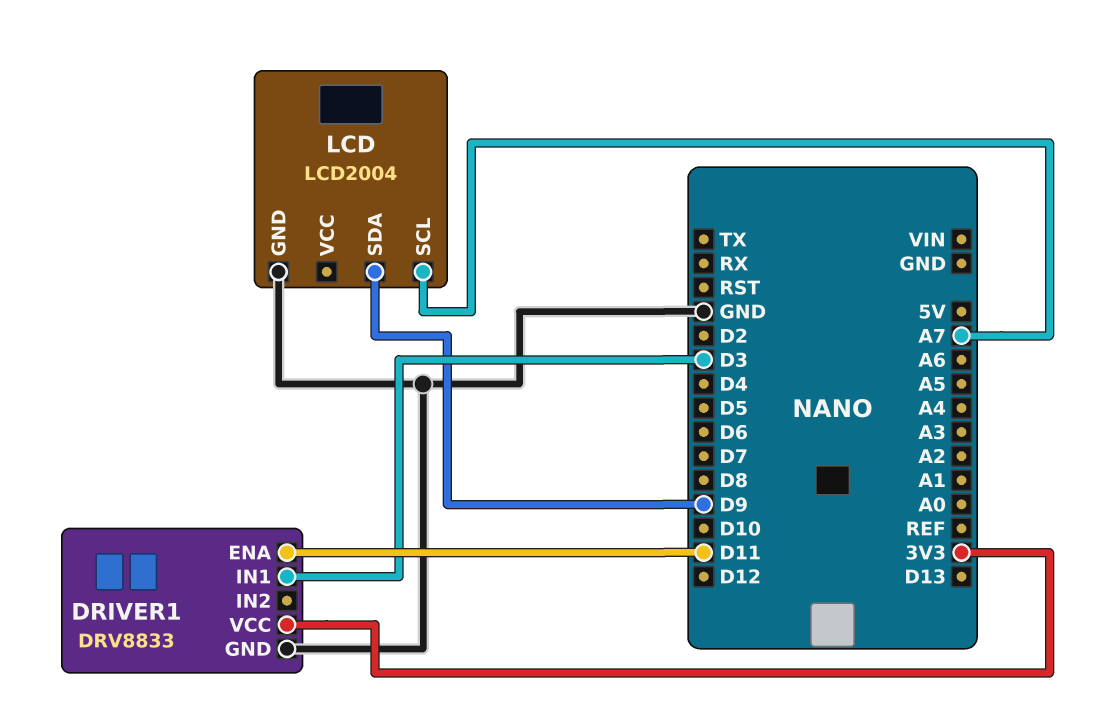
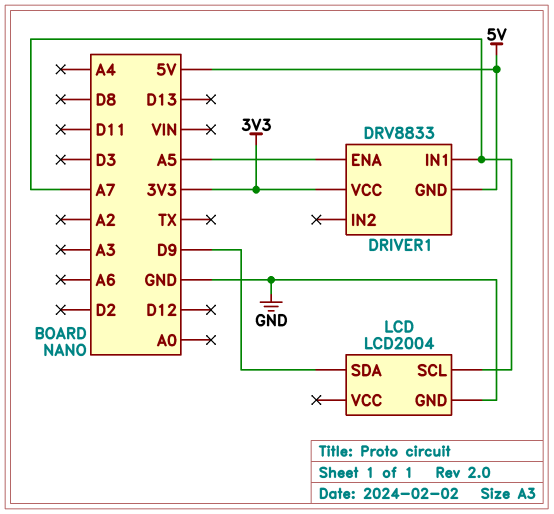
DRIVER1 pin ENA: D11 -> A5
DRIVER1 pin GND: GND -> 5V
DRIVER1 pin IN1: D3 -> A7

